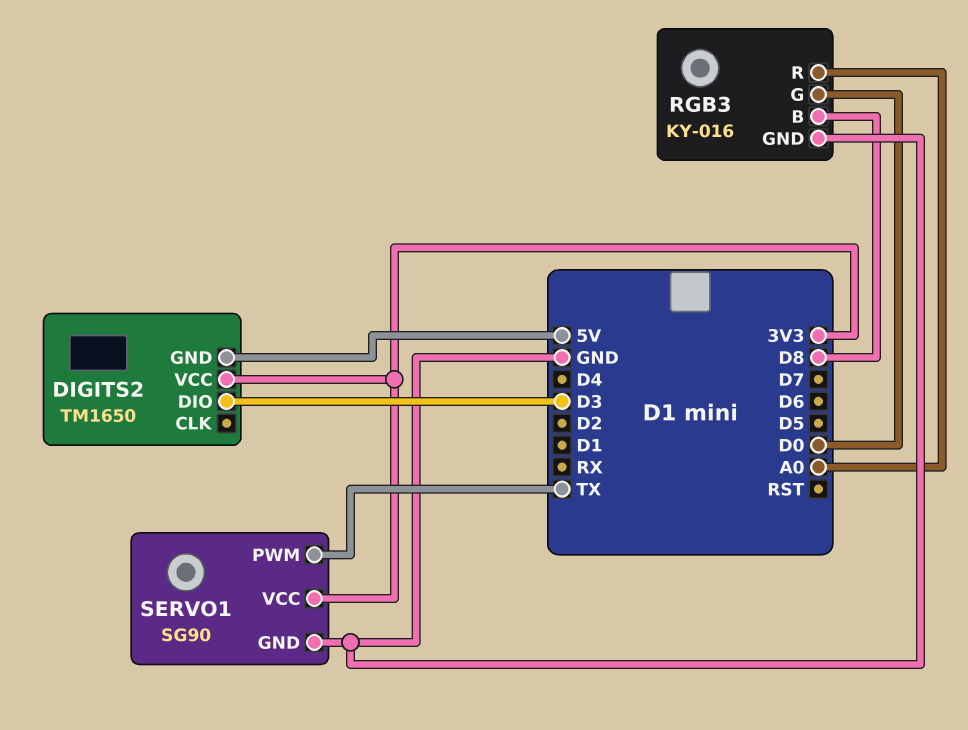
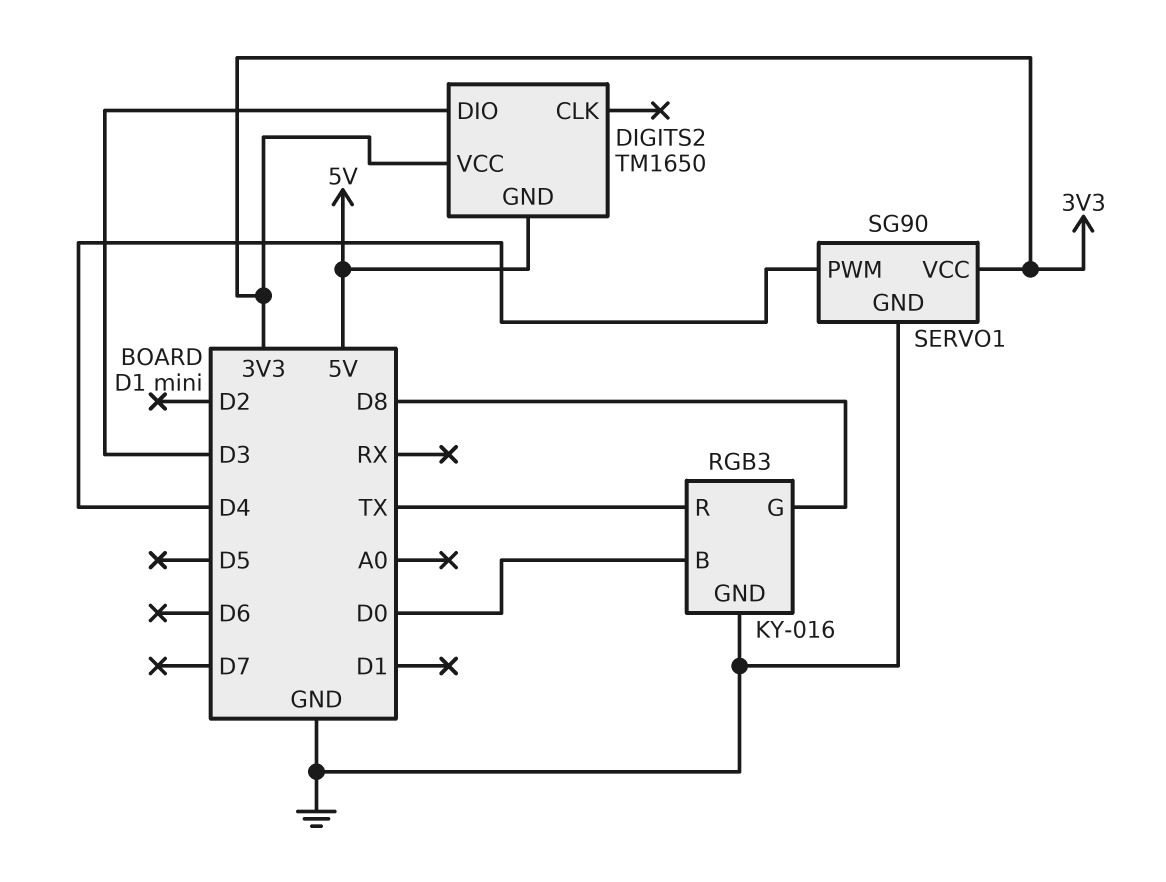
RGB3 pin B: D8 -> D0
RGB3 pin G: D0 -> D8
RGB3 pin R: A0 -> TX
SERVO1 pin PWM: TX -> D4

